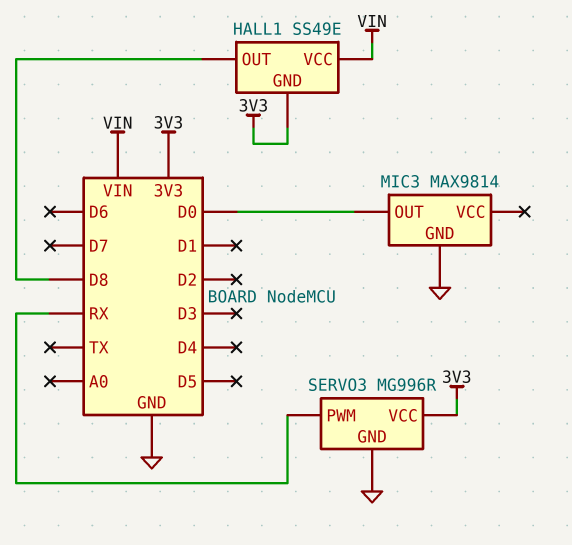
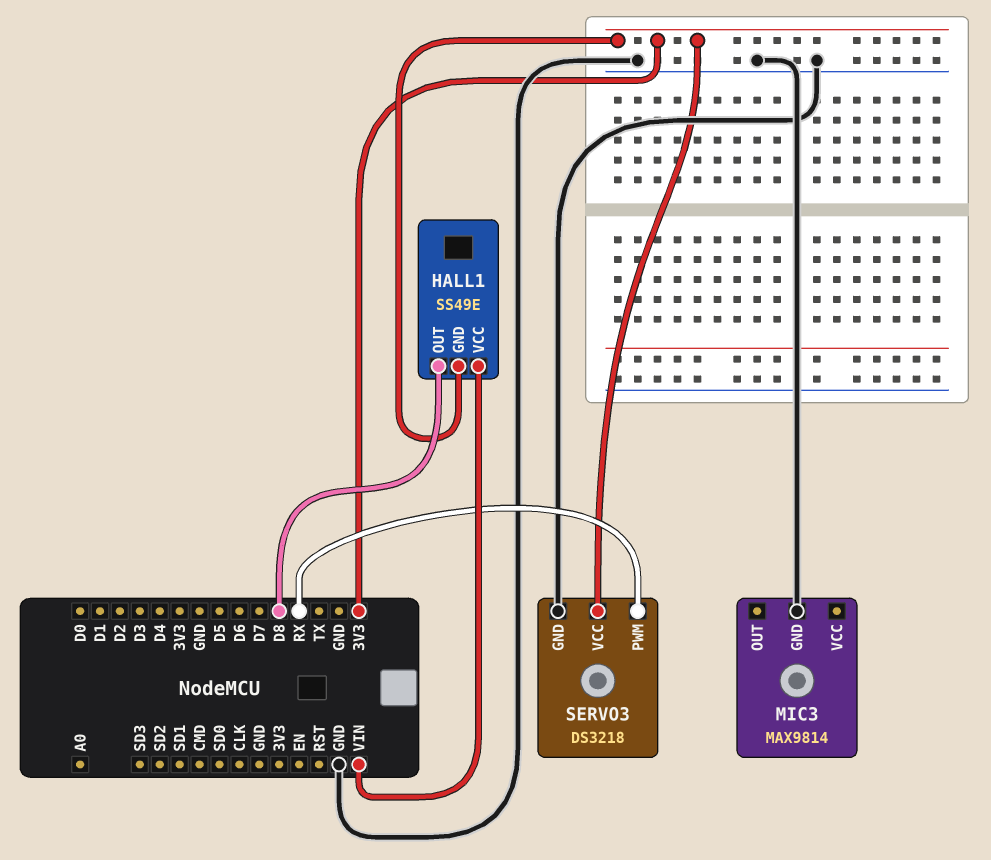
MIC3 pin OUT: D0 -> none
SERVO3: MG996R -> DS3218

